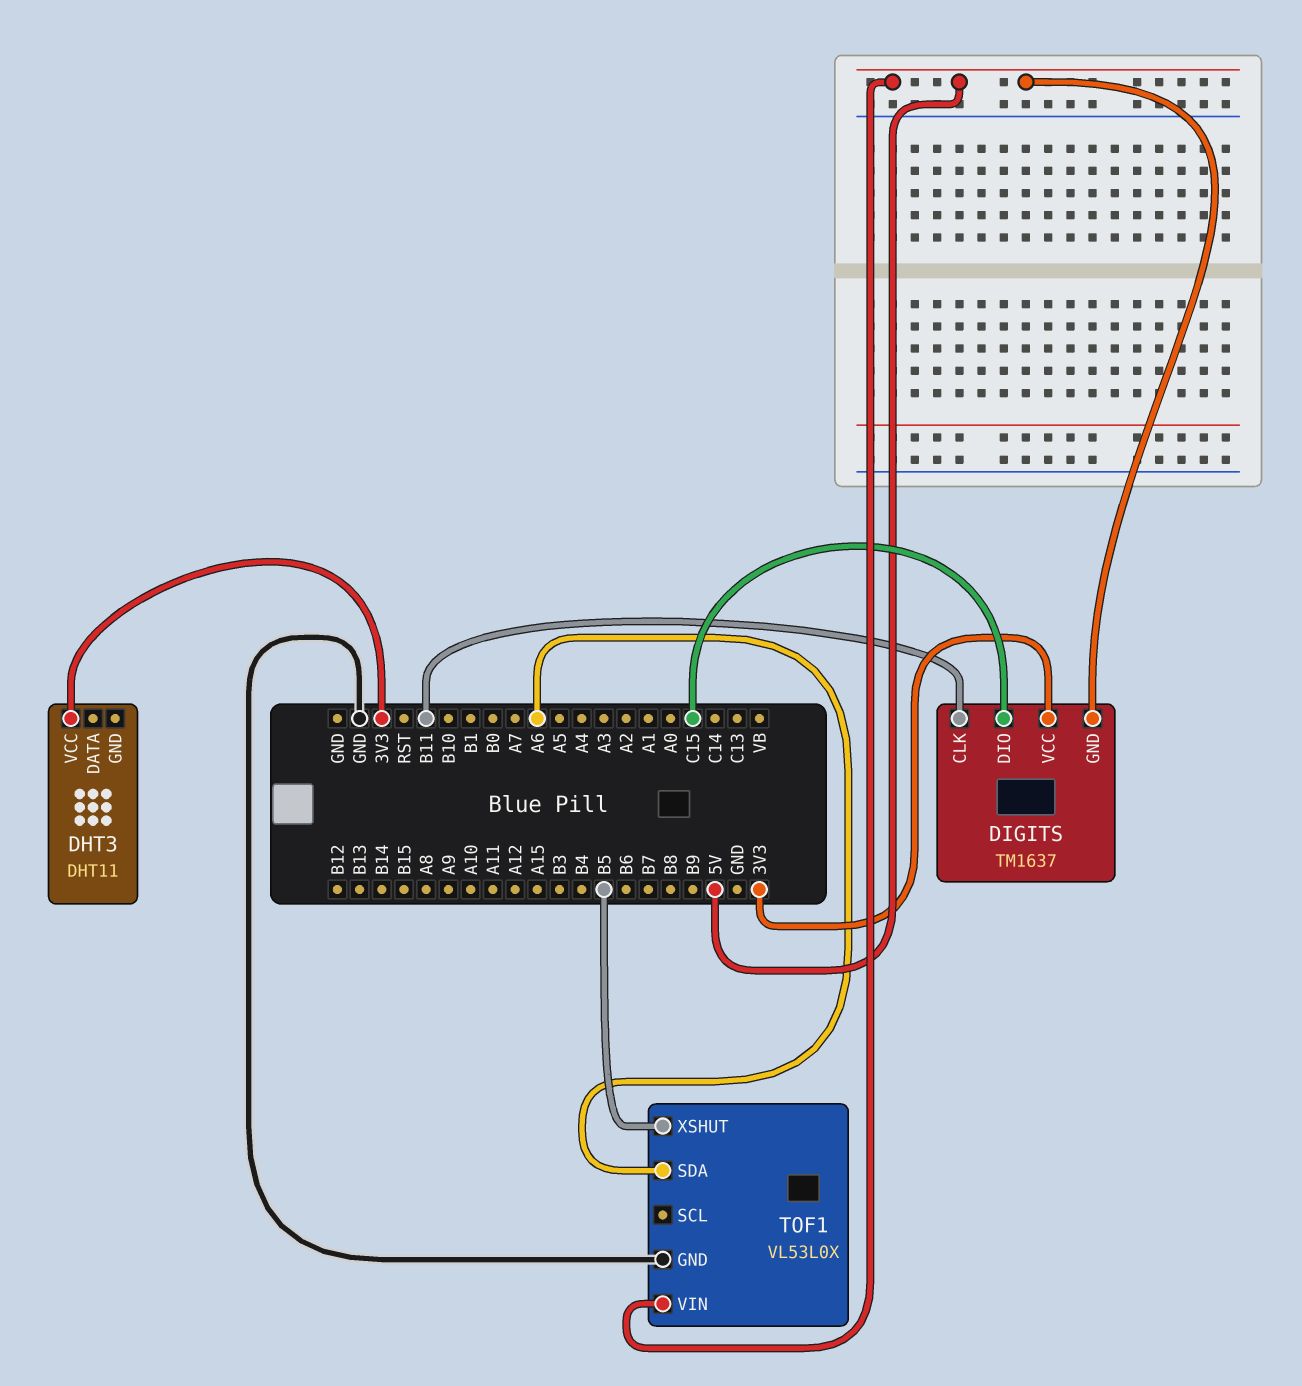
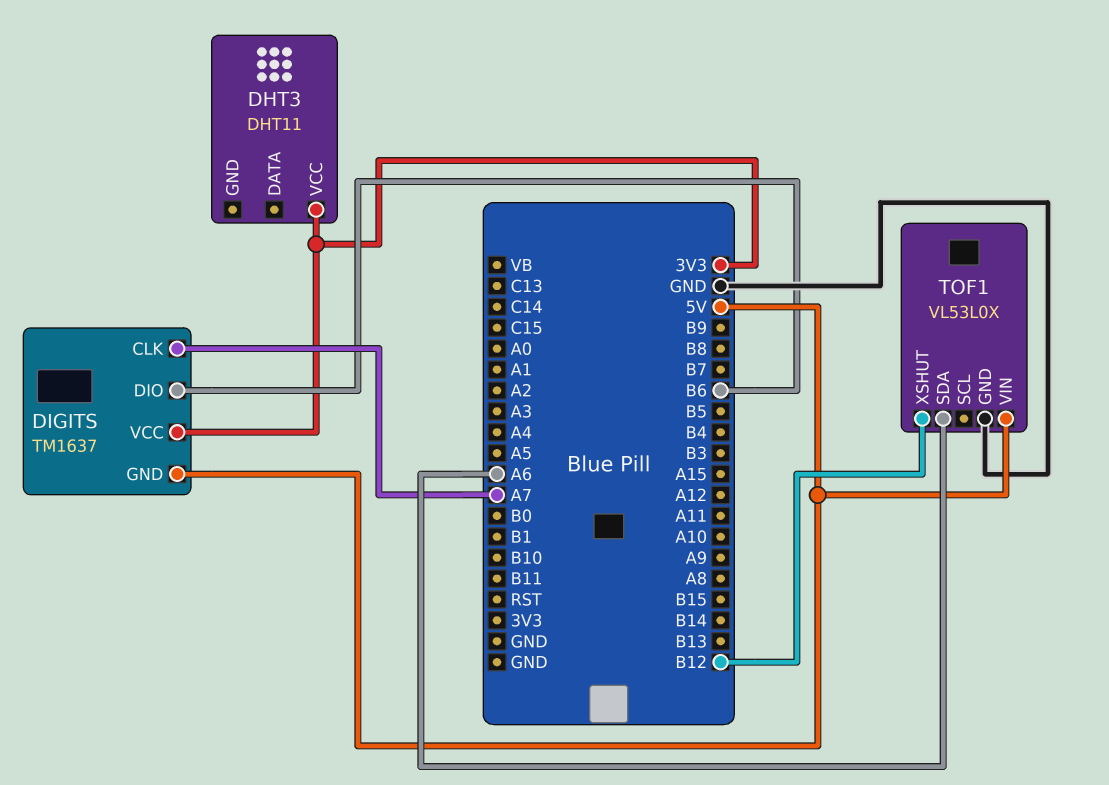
DIGITS pin CLK: B11 -> A7
DIGITS pin DIO: C15 -> B6
TOF1 pin XSHUT: B5 -> B12

